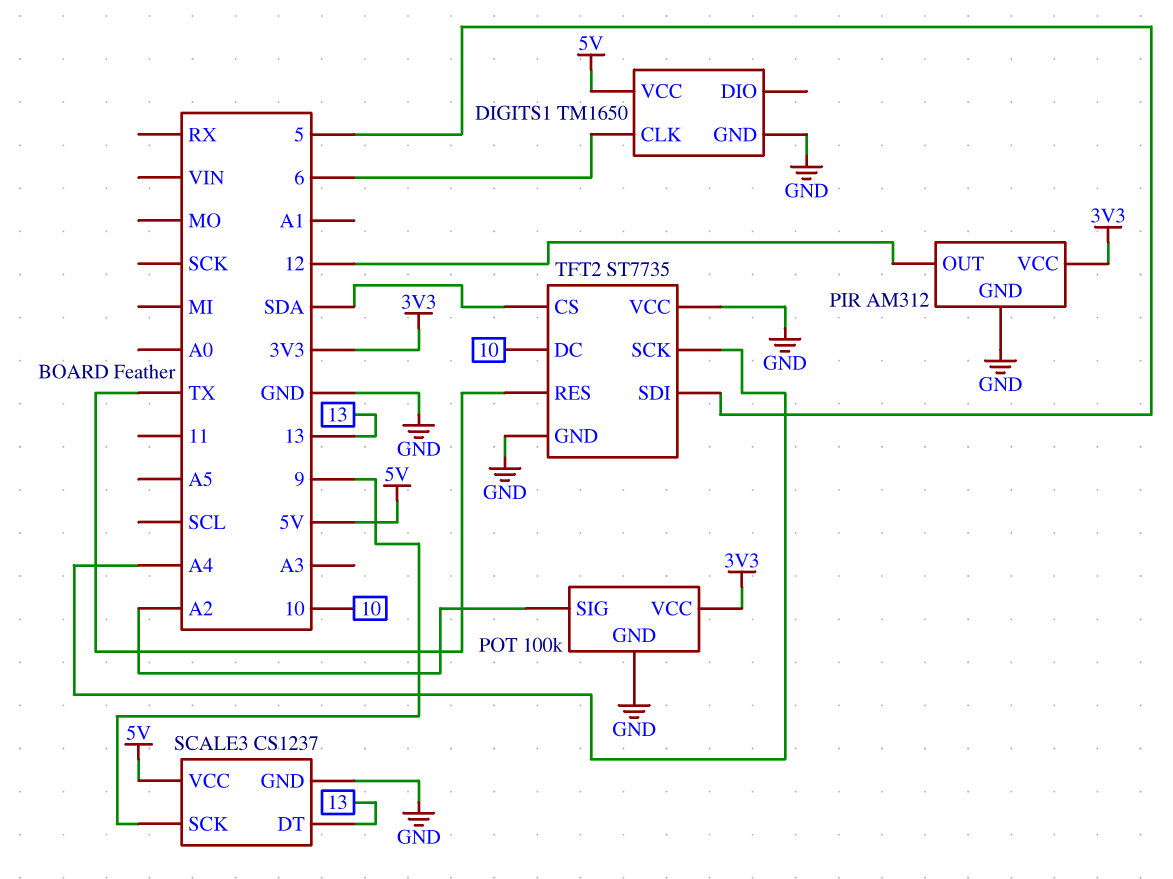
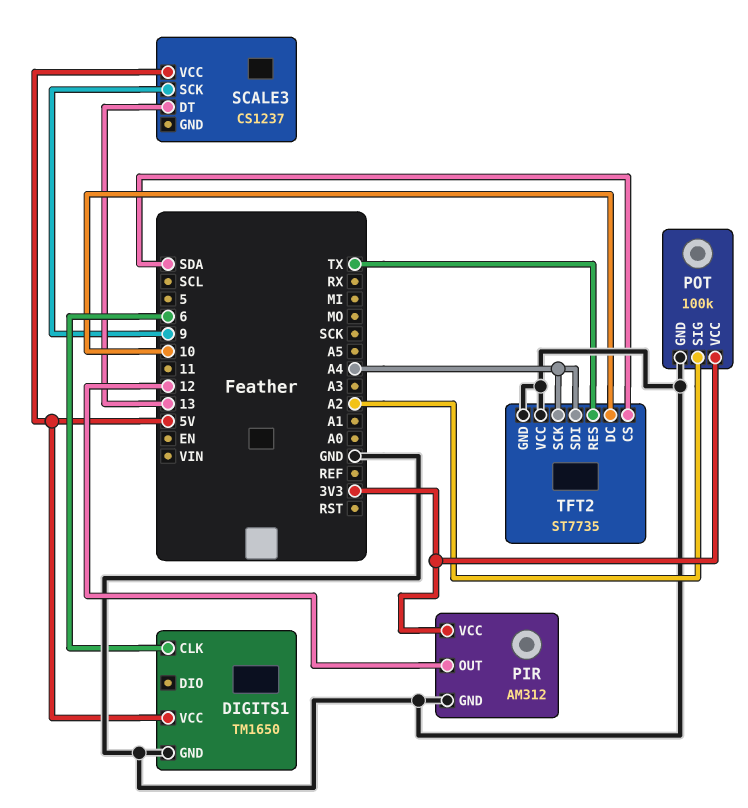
SCALE3 pin GND: GND -> none
TFT2 pin SDI: 5 -> A4

